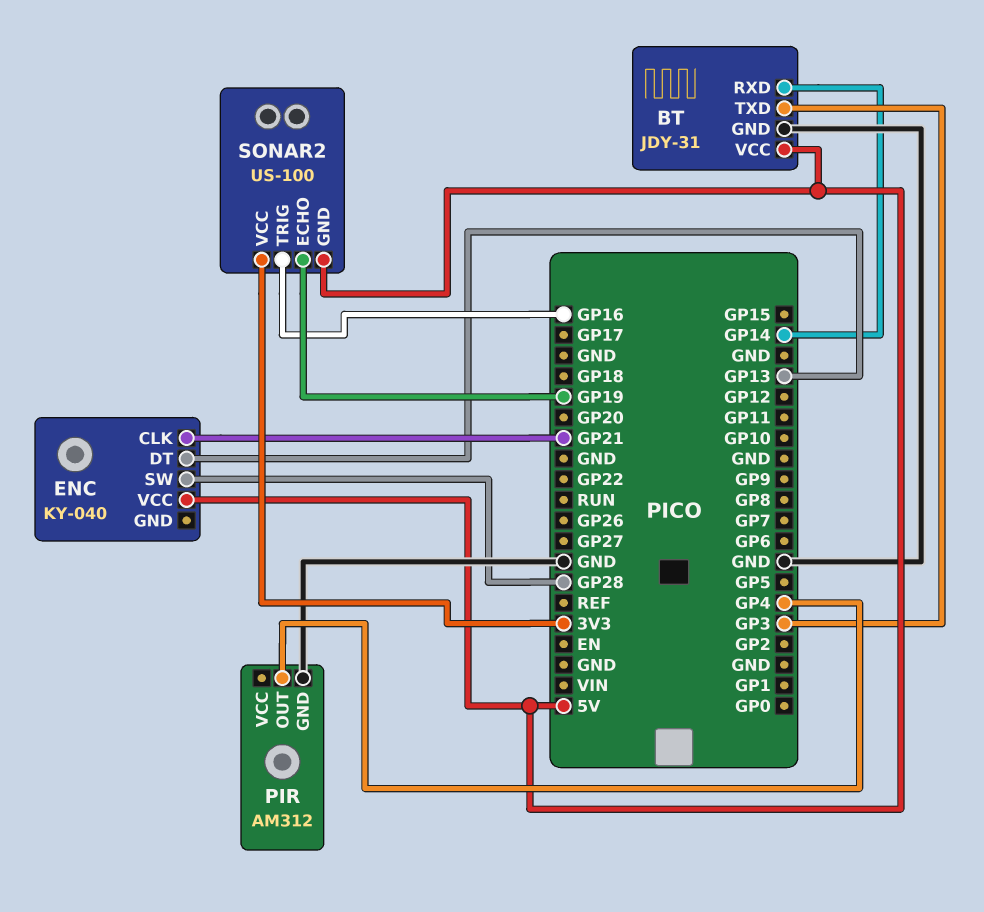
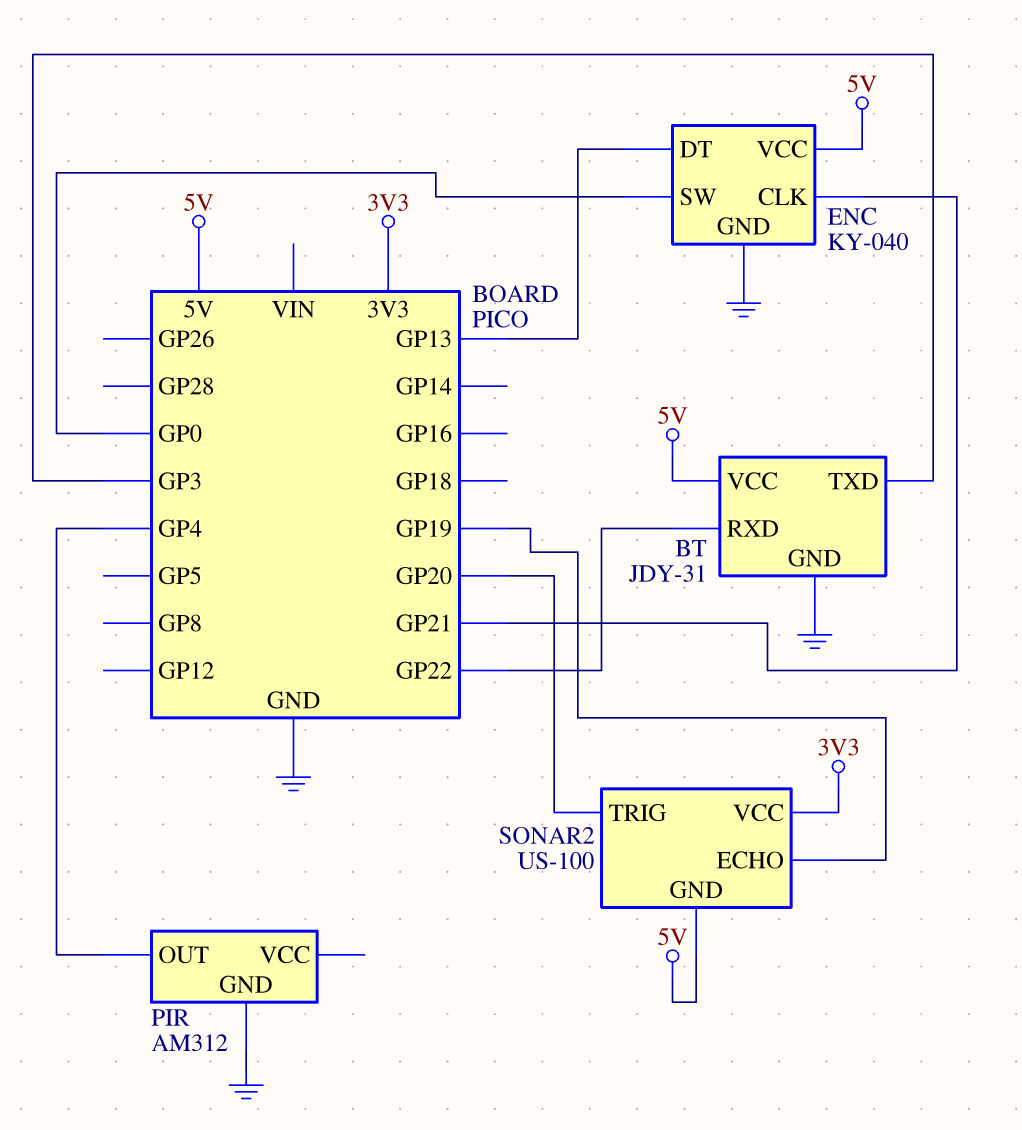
BT pin RXD: GP14 -> GP22
ENC pin GND: none -> GND
ENC pin SW: GP28 -> GP0
SONAR2 pin TRIG: GP16 -> GP20

